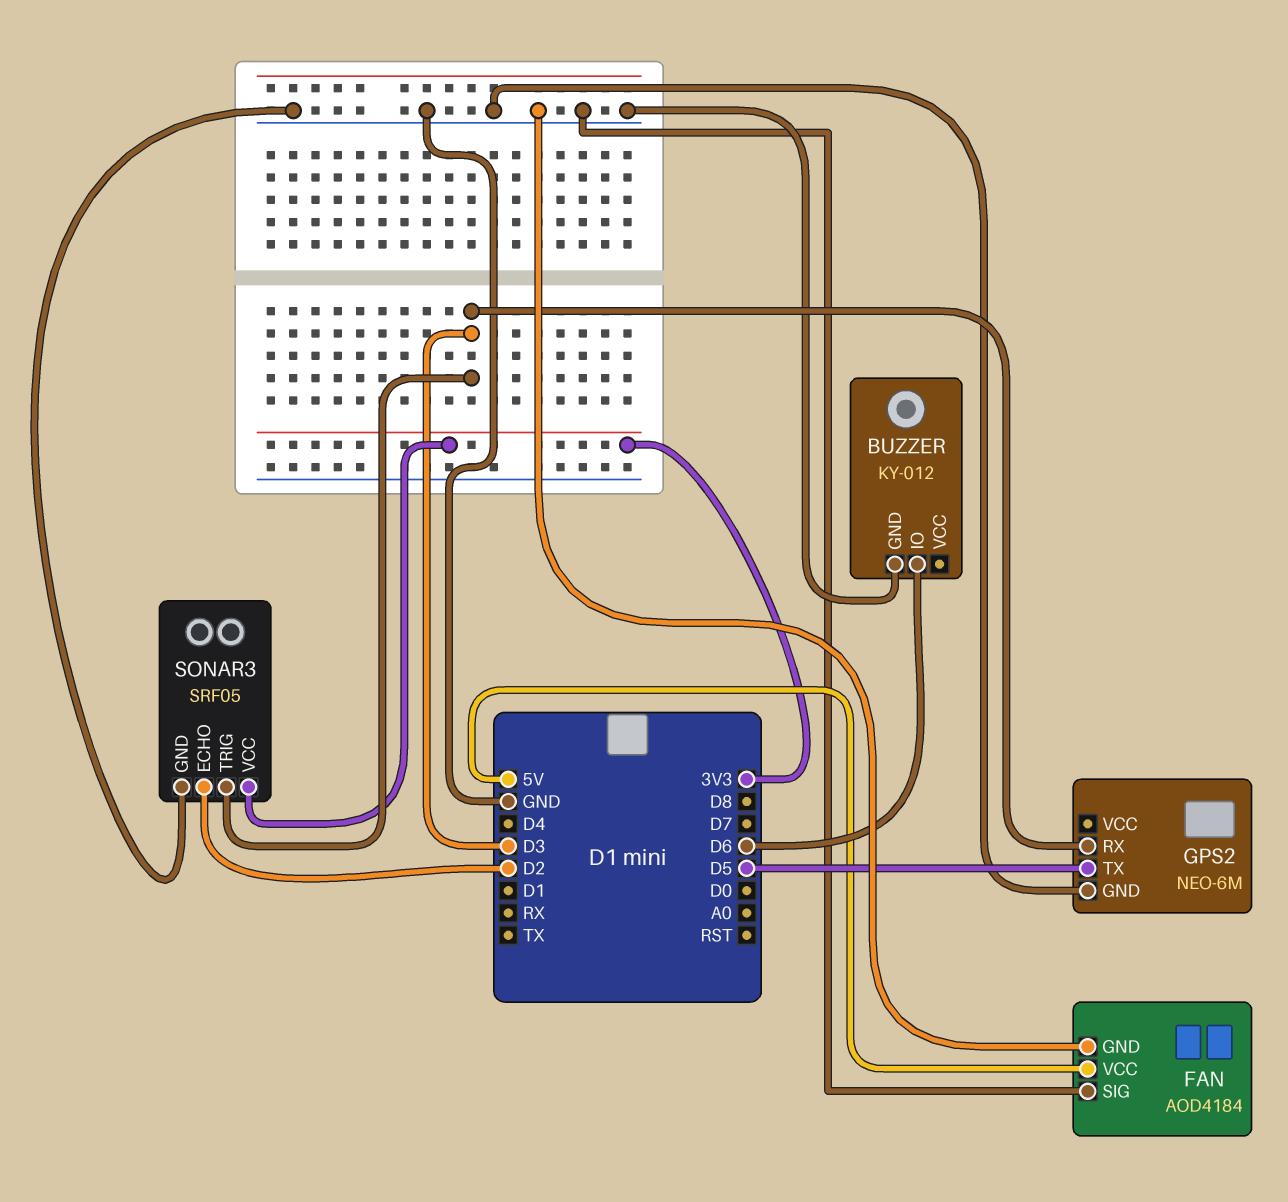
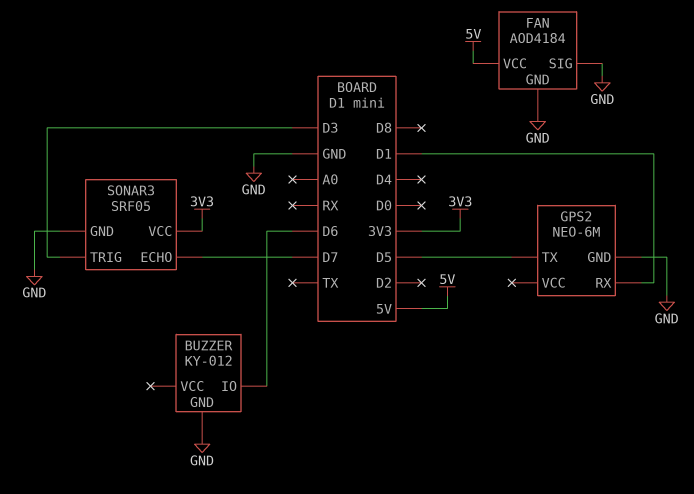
GPS2 pin RX: D3 -> D1
SONAR3 pin ECHO: D2 -> D7

